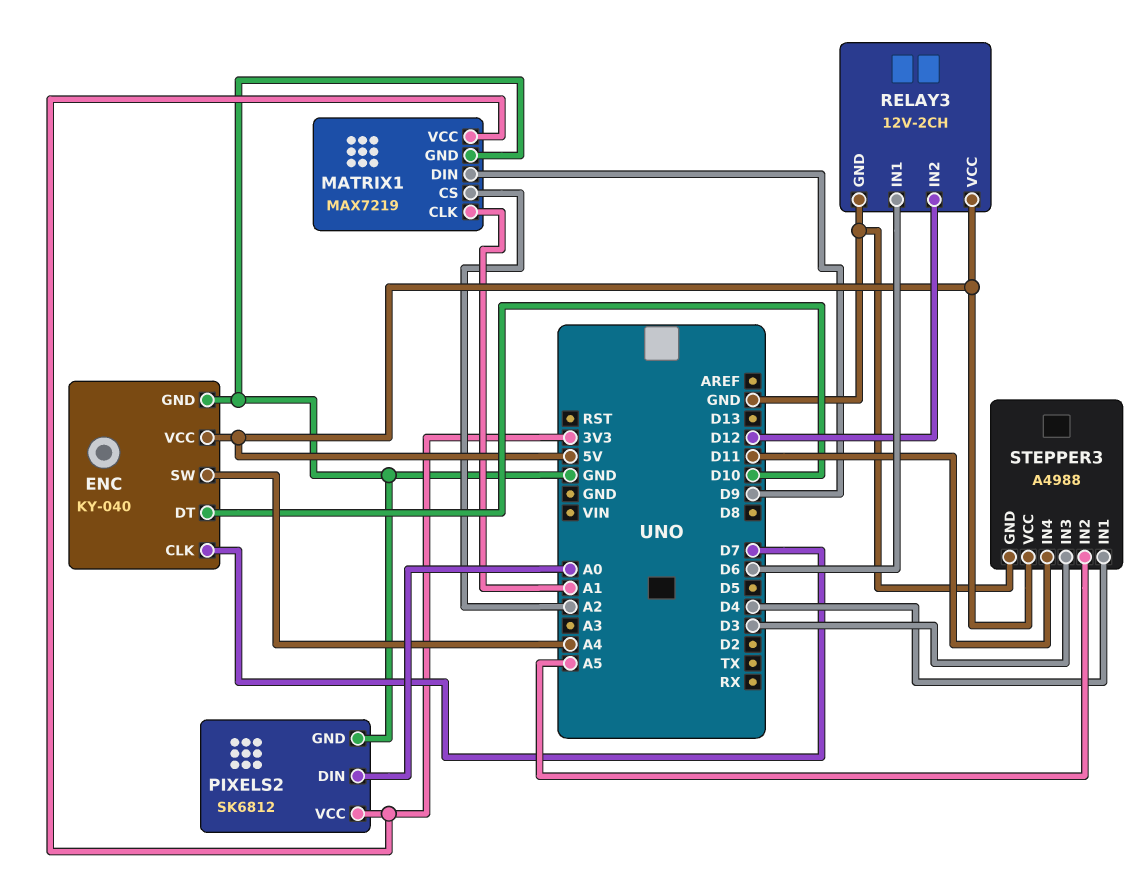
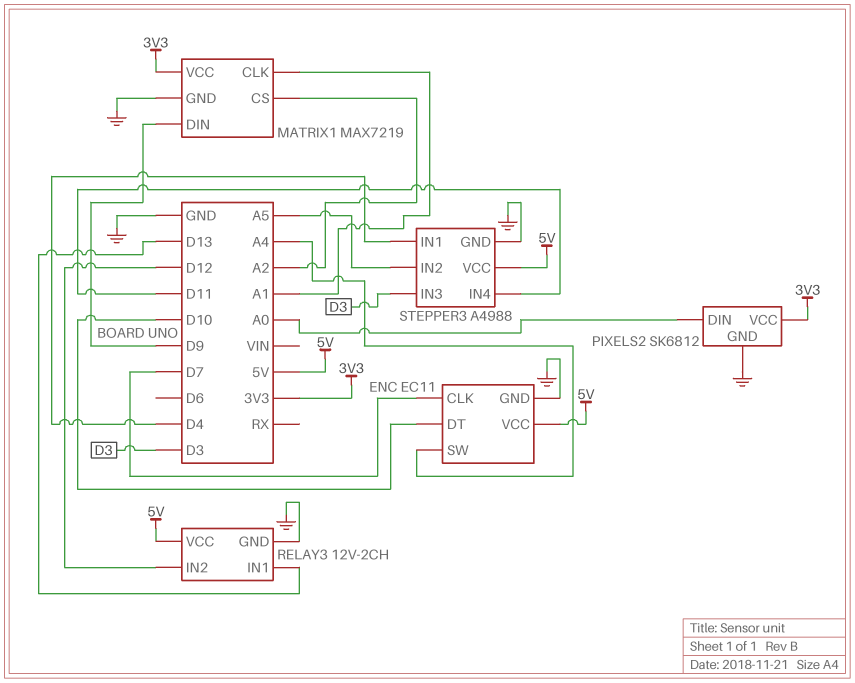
ENC: KY-040 -> EC11
RELAY3 pin IN1: D6 -> D13

